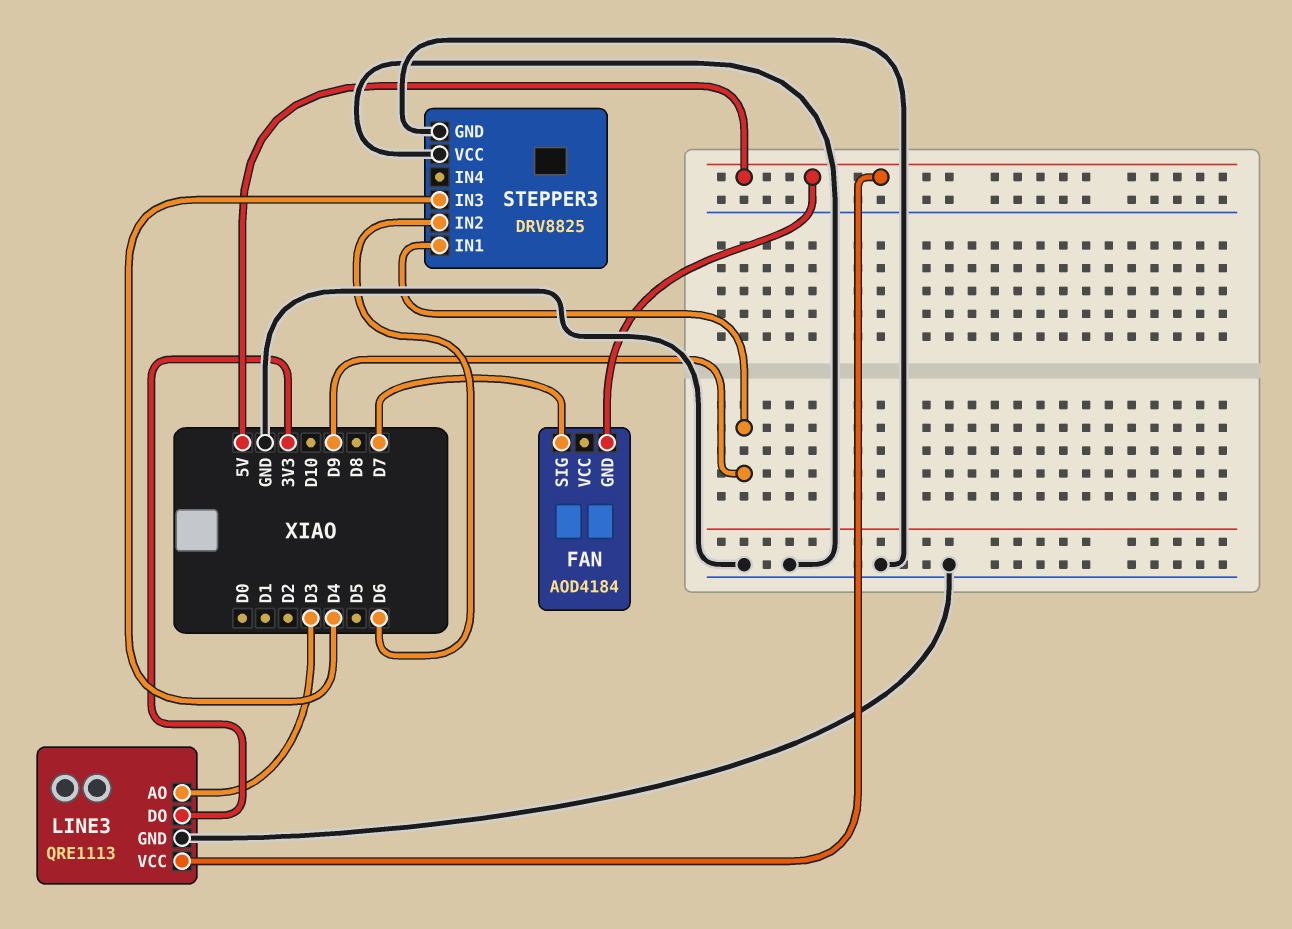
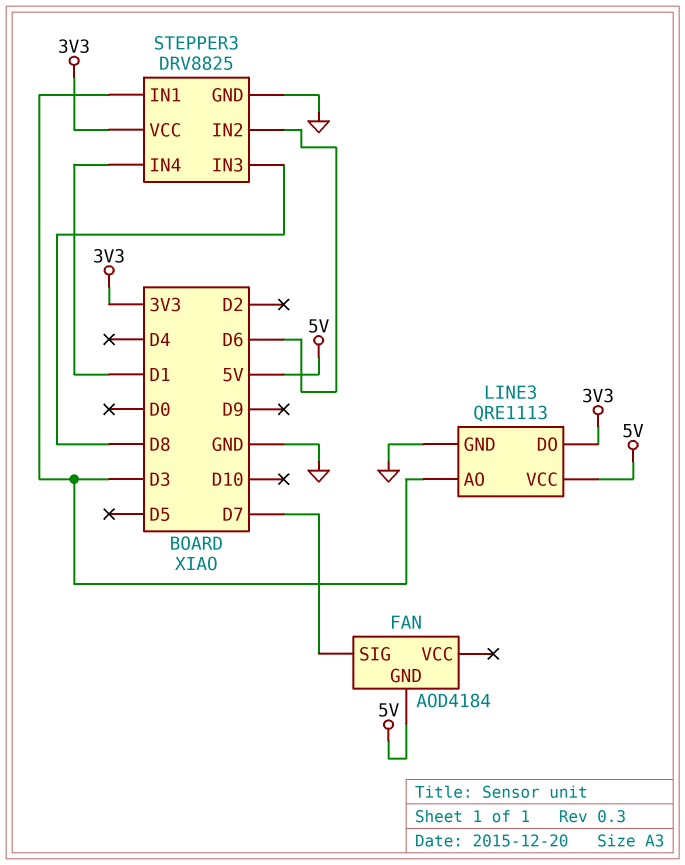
STEPPER3 pin IN1: D9 -> D3
STEPPER3 pin IN3: D4 -> D8
STEPPER3 pin IN4: none -> D1
STEPPER3 pin VCC: GND -> 3V3

